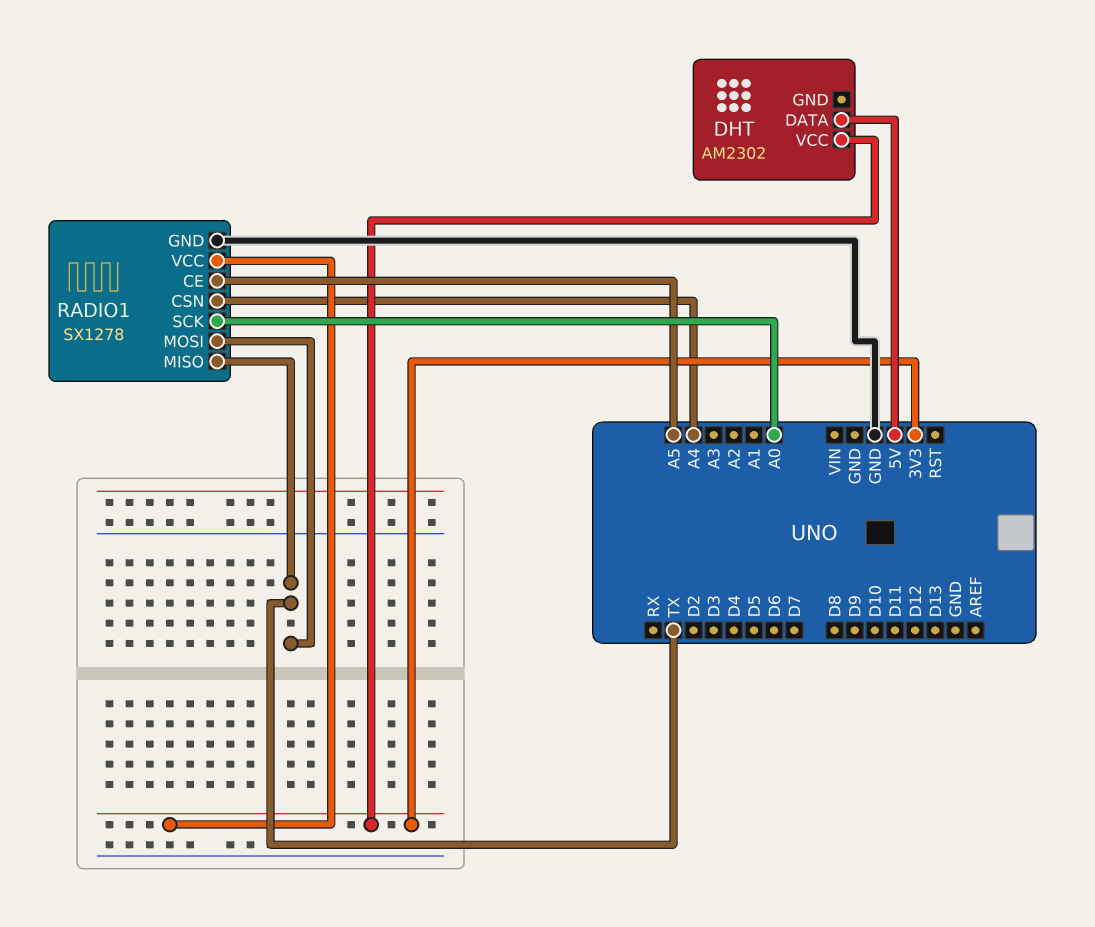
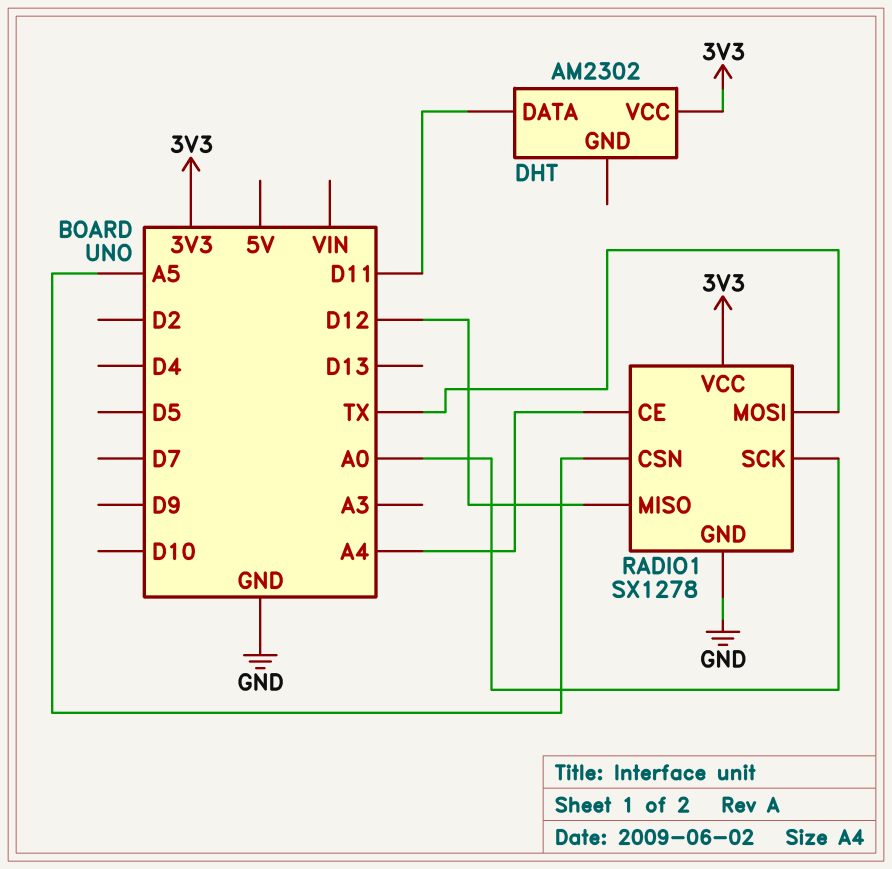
DHT pin DATA: 5V -> D11
RADIO1 pin CE: A5 -> A4
RADIO1 pin CSN: A4 -> A5
RADIO1 pin MISO: TX -> D12

